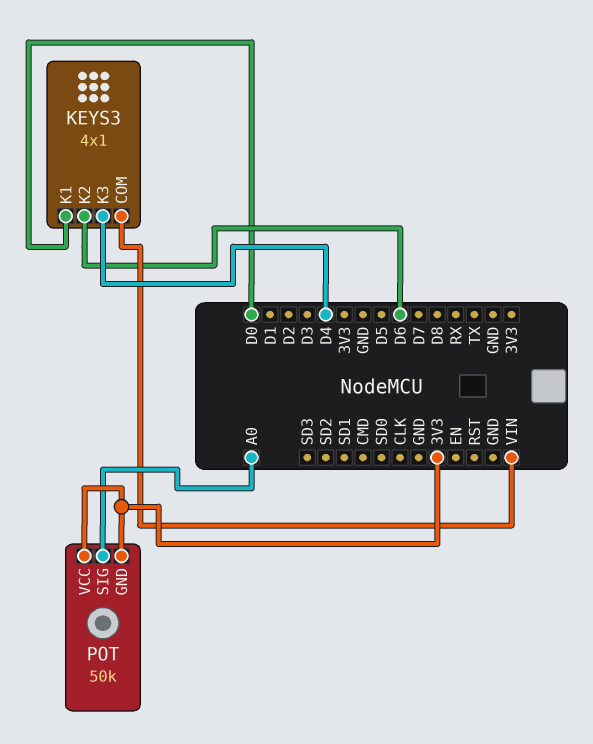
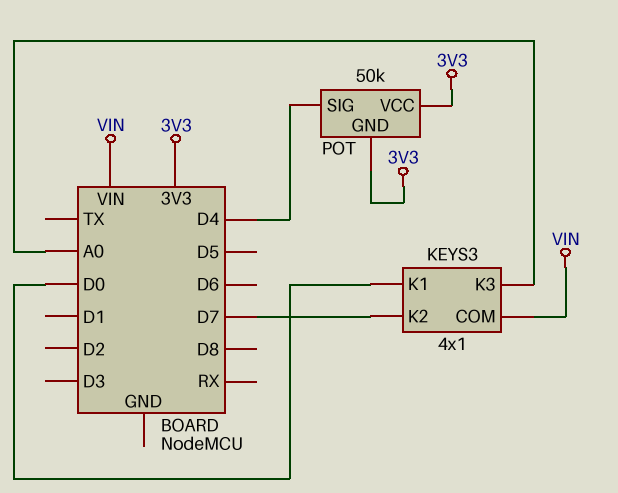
KEYS3 pin K2: D6 -> D7
KEYS3 pin K3: D4 -> A0
POT pin SIG: A0 -> D4

